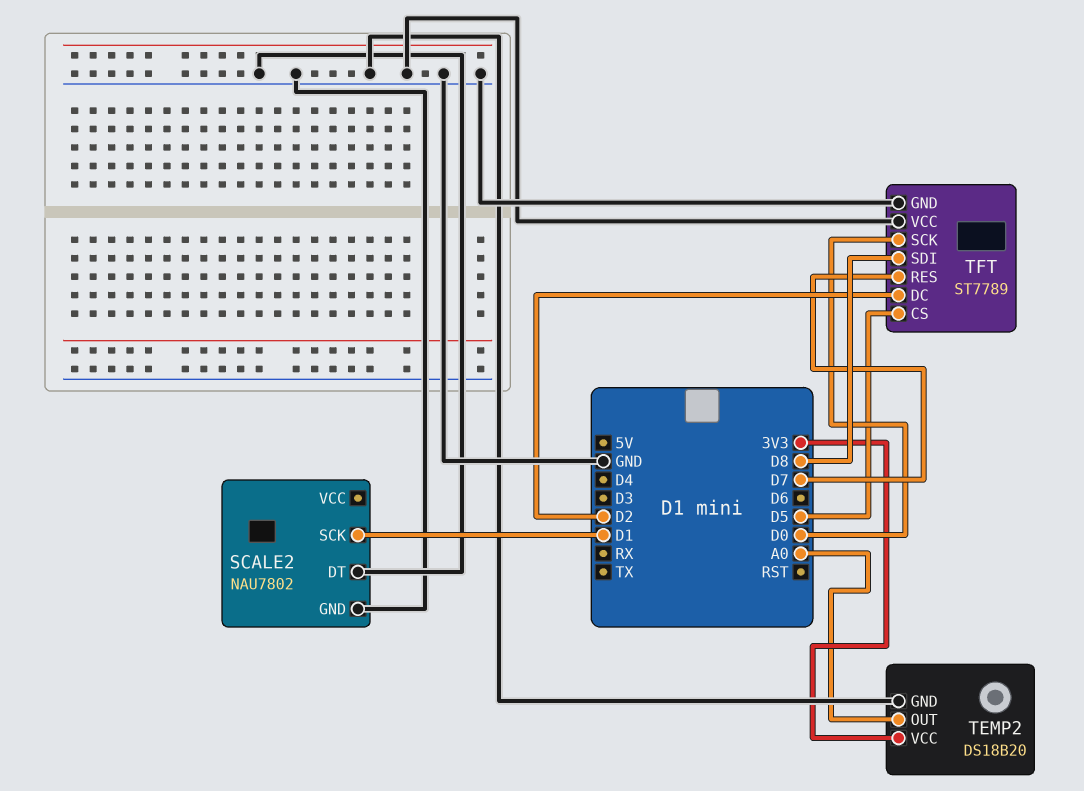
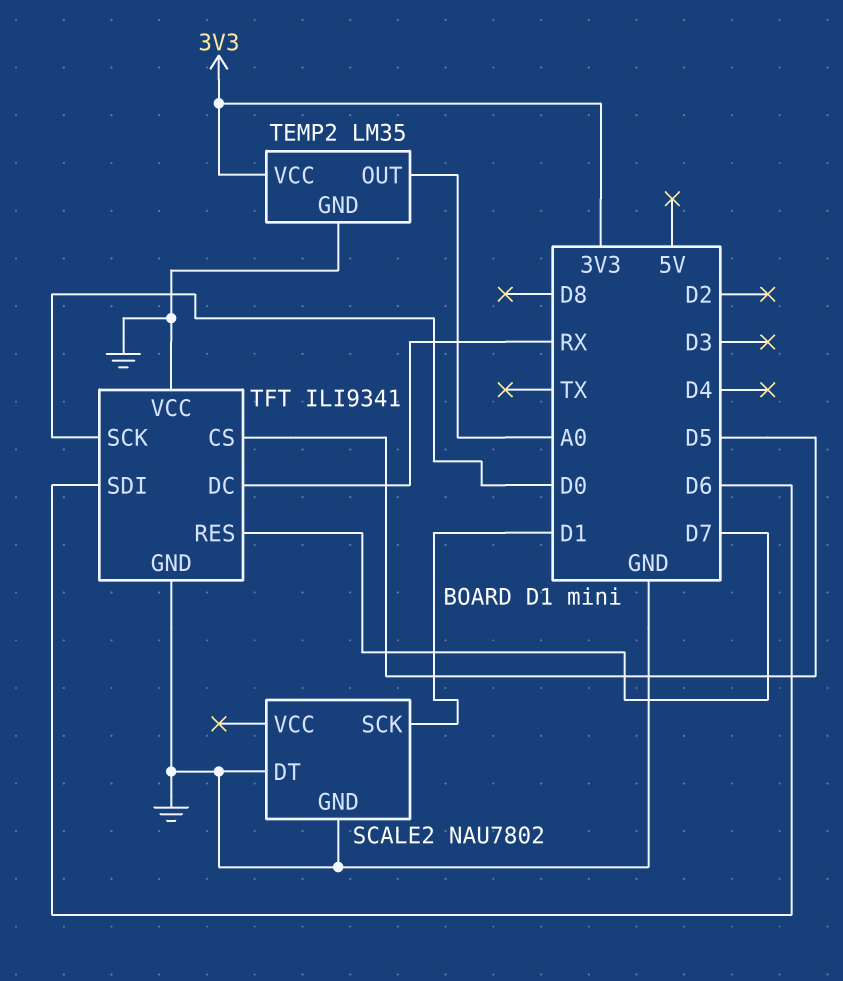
TEMP2: DS18B20 -> LM35
TFT: ST7789 -> ILI9341
TFT pin DC: D2 -> RX
TFT pin SDI: D8 -> D6

